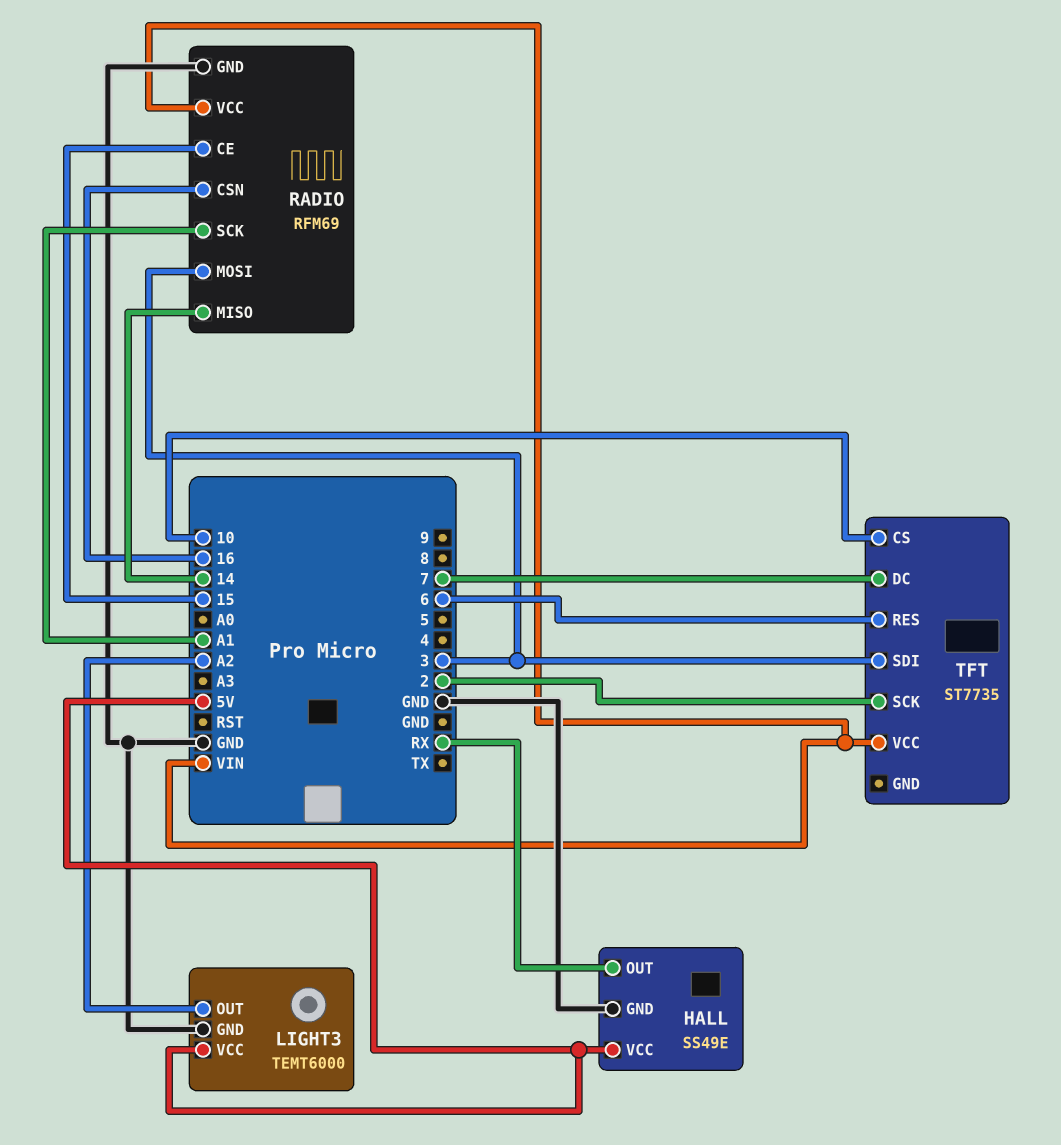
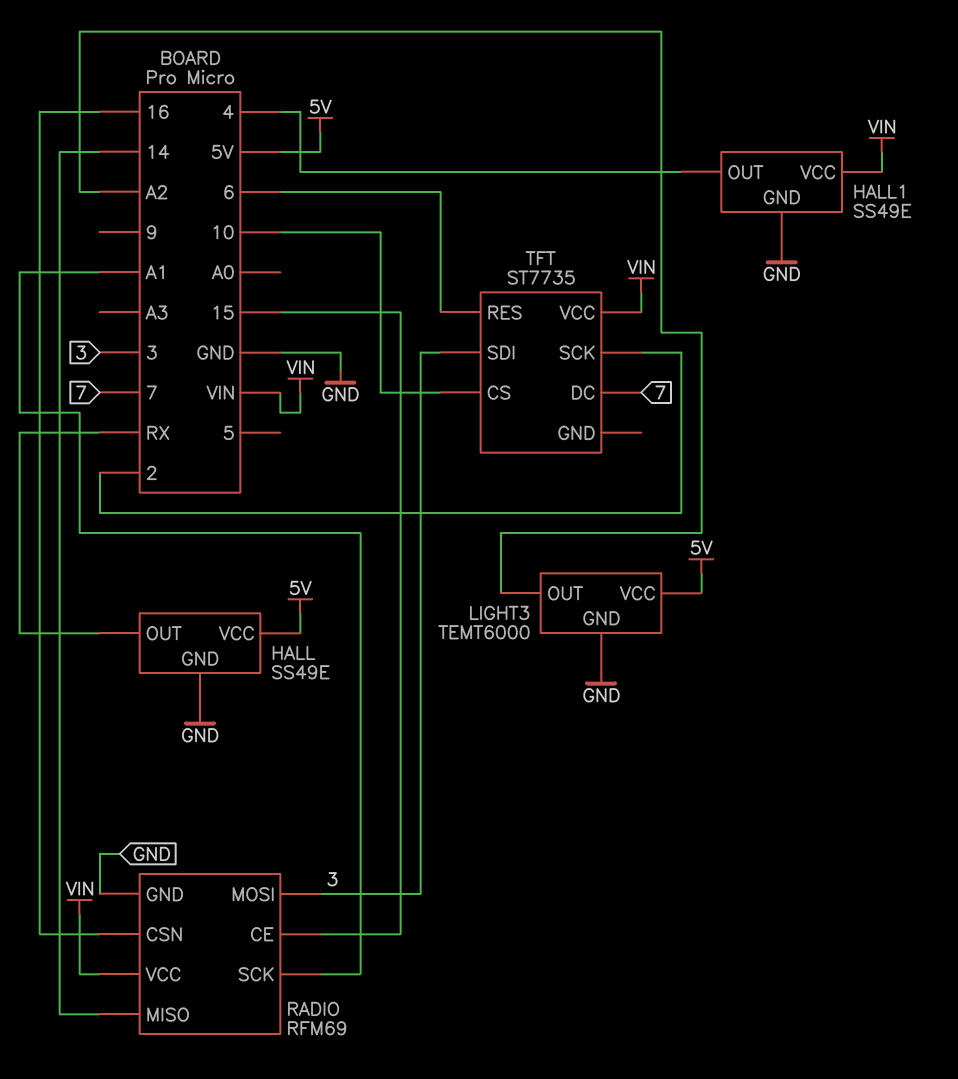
HALL1: none -> SS49E
HALL1 pin GND: none -> GND
HALL1 pin OUT: none -> 4
HALL1 pin VCC: none -> VIN

